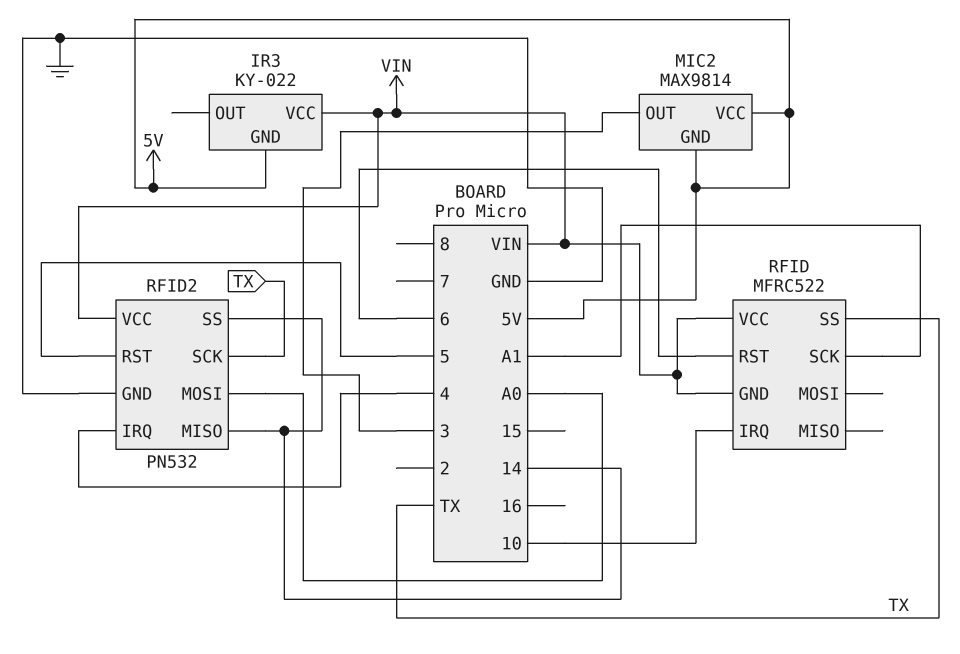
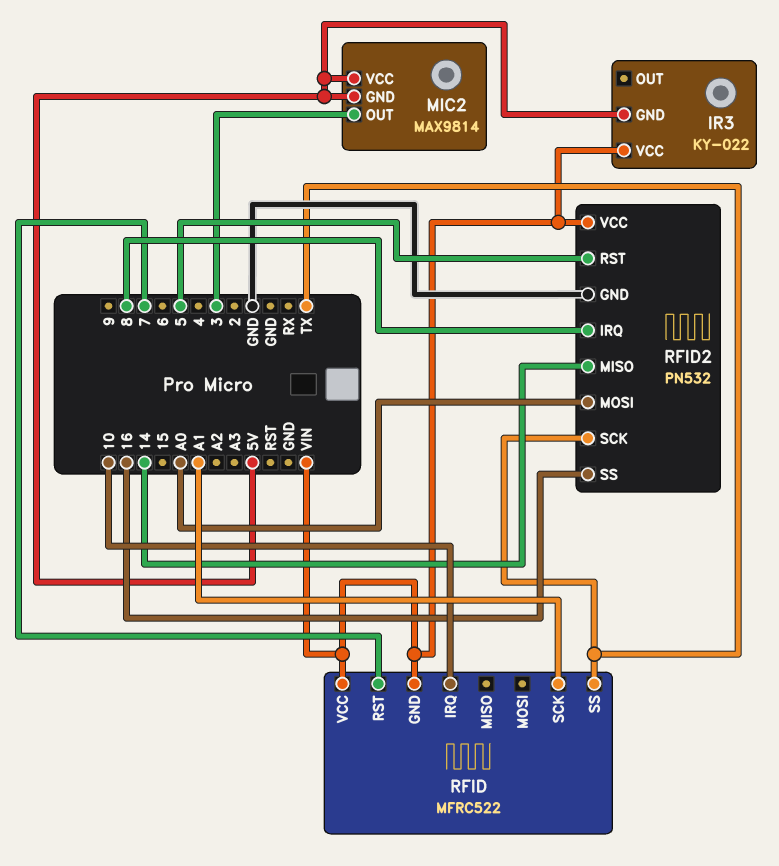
RFID pin RST: 6 -> 7
RFID2 pin IRQ: 4 -> 8
RFID2 pin SS: 14 -> 16

